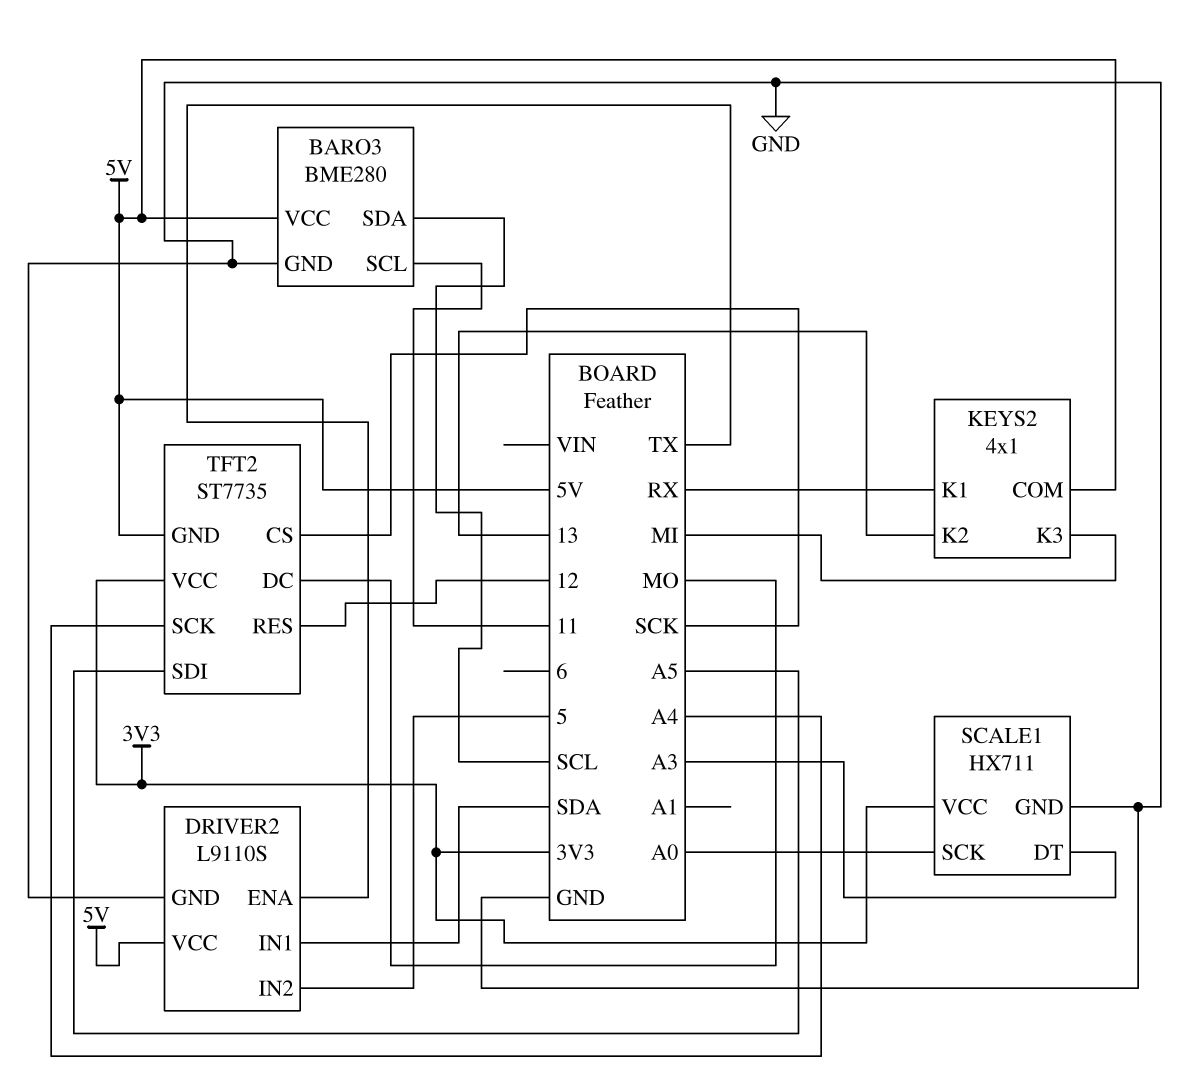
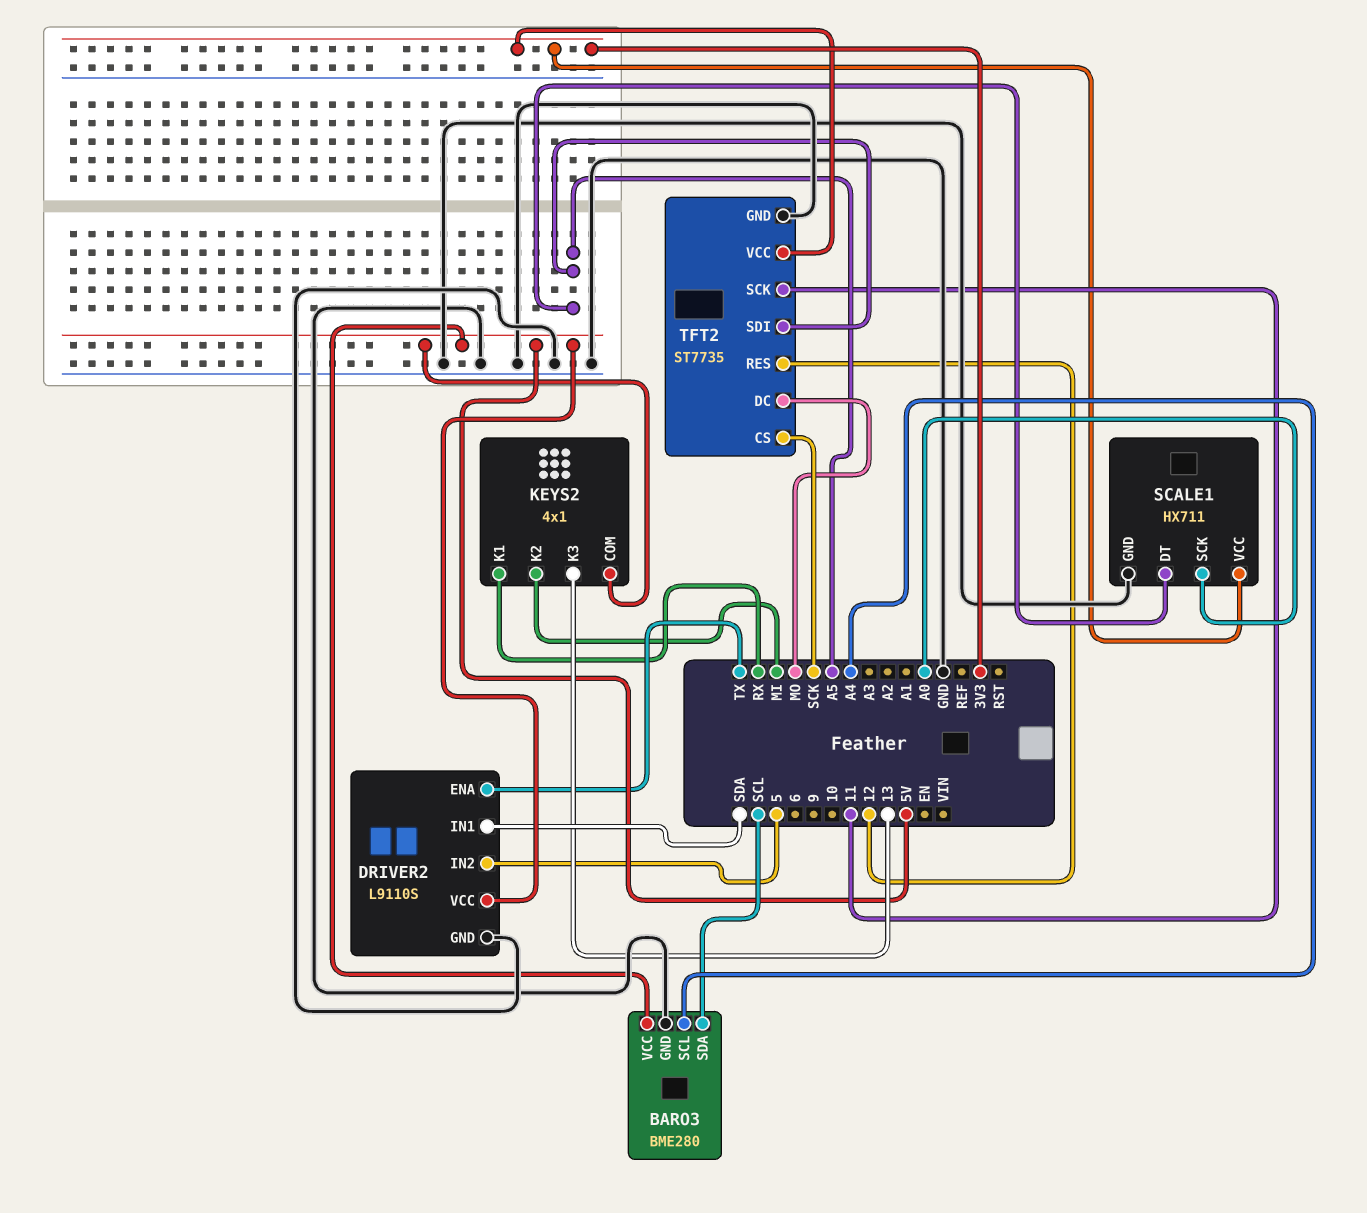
BARO3 pin SCL: 11 -> A4
KEYS2 pin K2: 13 -> MI
KEYS2 pin K3: MI -> 13
SCALE1 pin DT: A3 -> A5
TFT2 pin GND: 5V -> GND
TFT2 pin SCK: A4 -> 11

